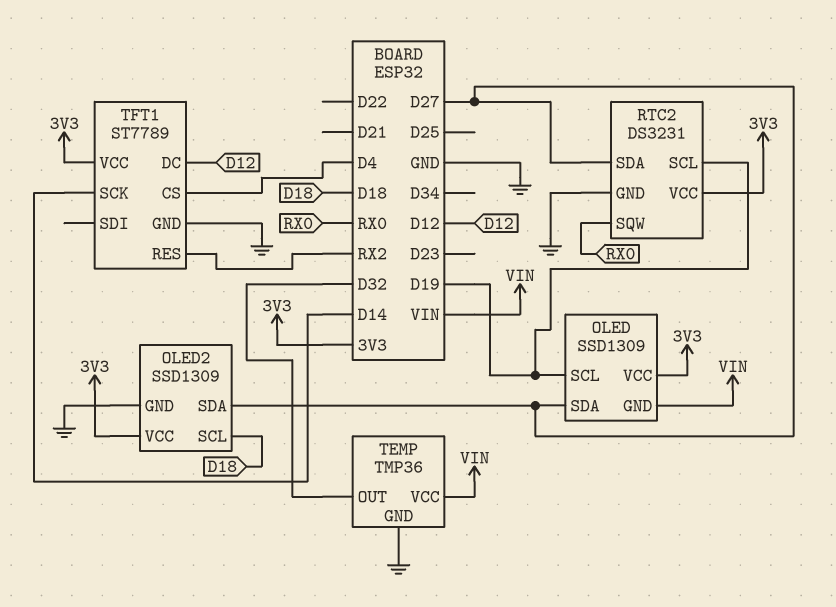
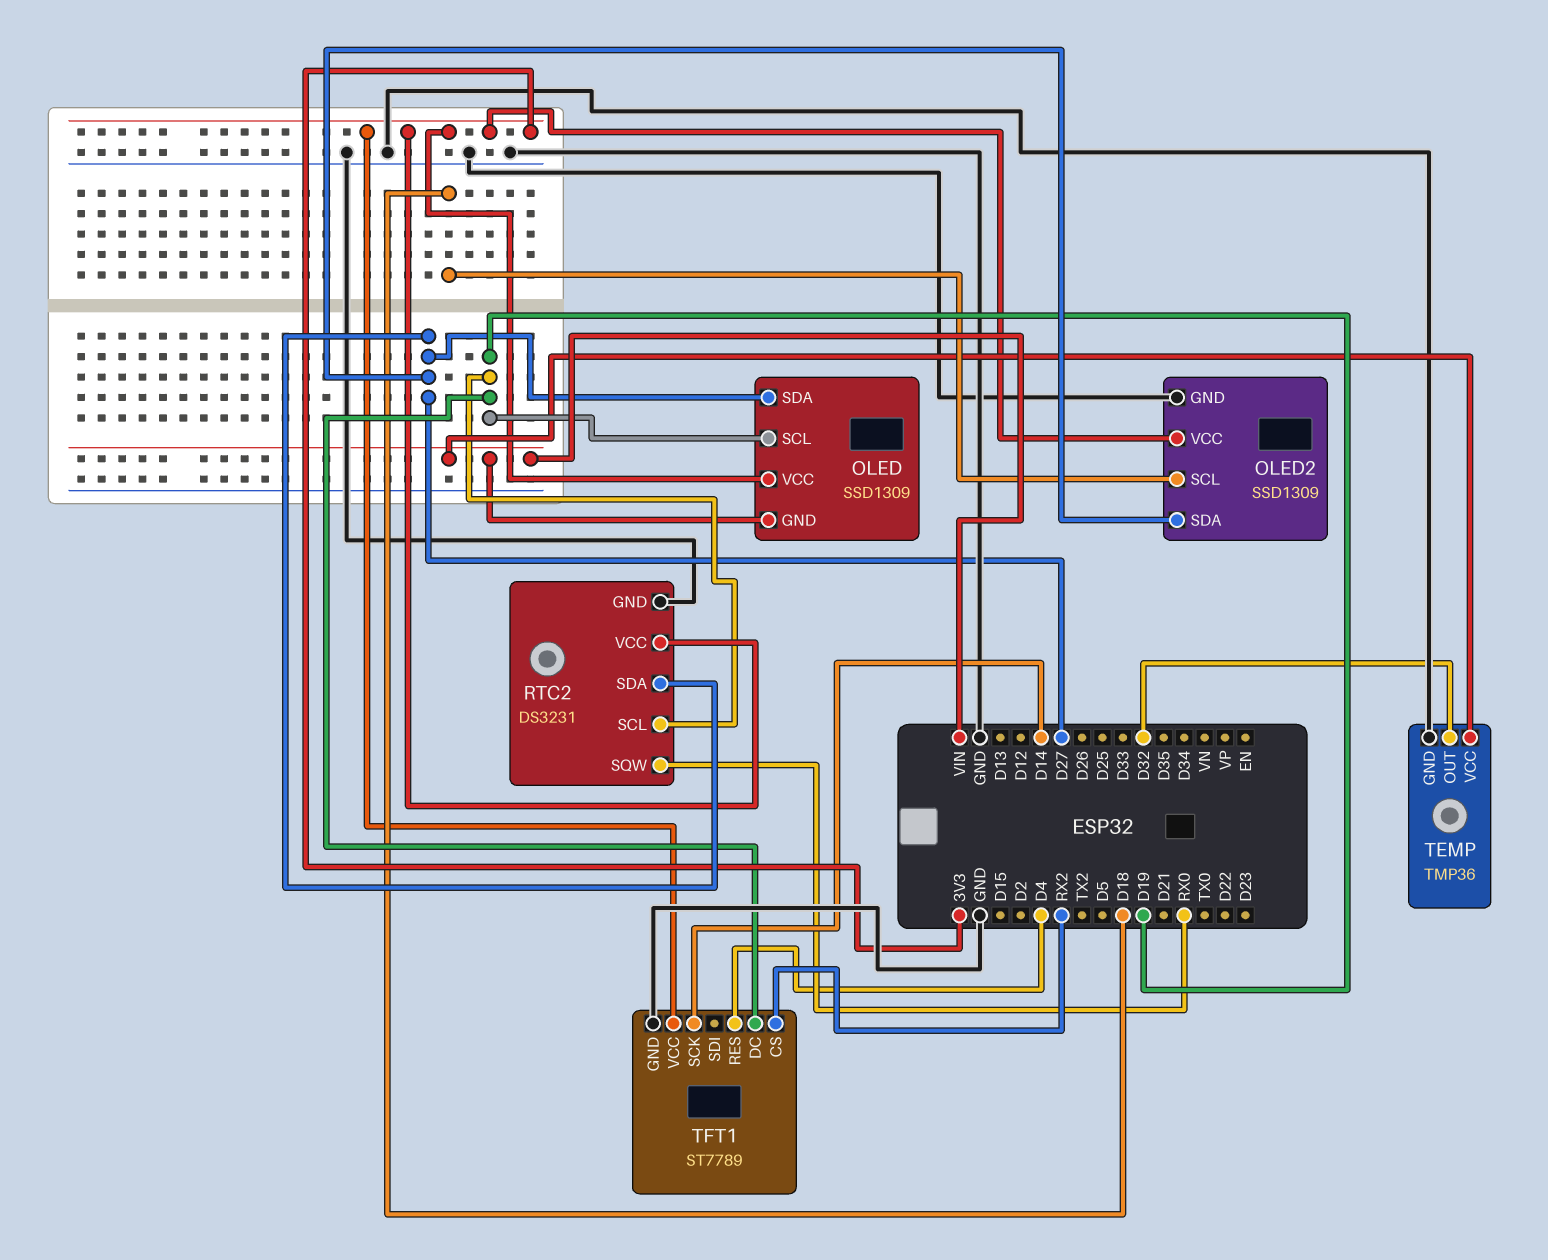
TFT1 pin CS: D4 -> RX2
TFT1 pin DC: D12 -> D19
TFT1 pin RES: RX2 -> D4

